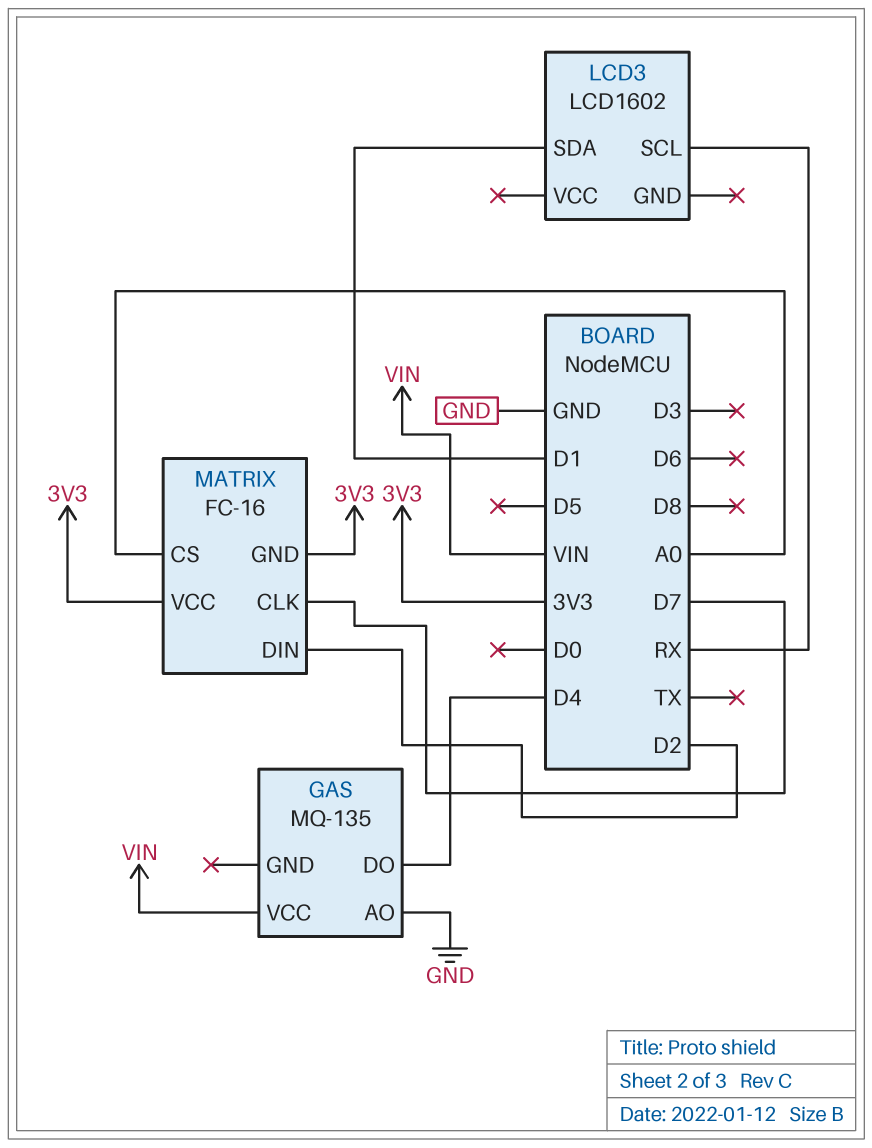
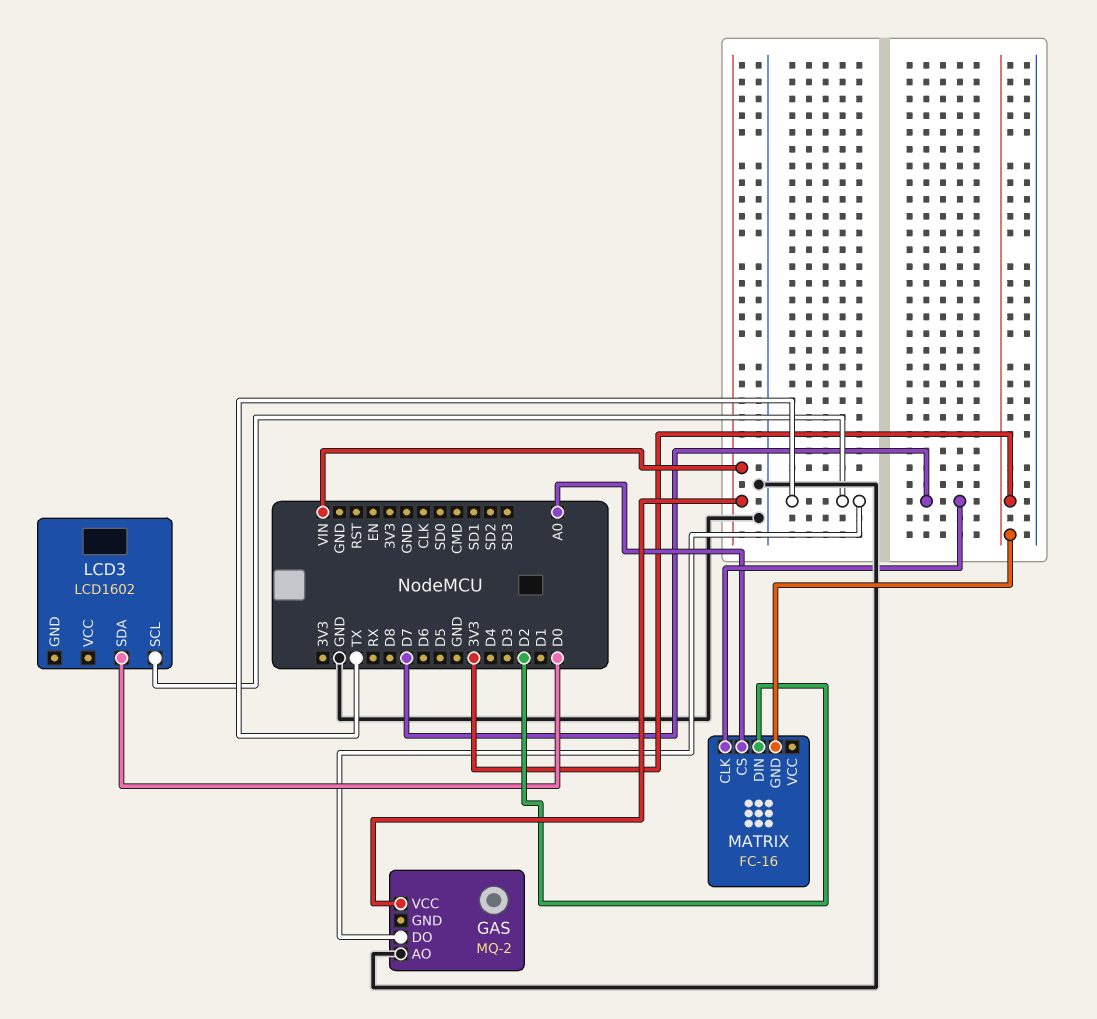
GAS: MQ-135 -> MQ-2
GAS pin DO: D4 -> TX
LCD3 pin SCL: RX -> TX
LCD3 pin SDA: D1 -> D0
MATRIX pin VCC: 3V3 -> none

